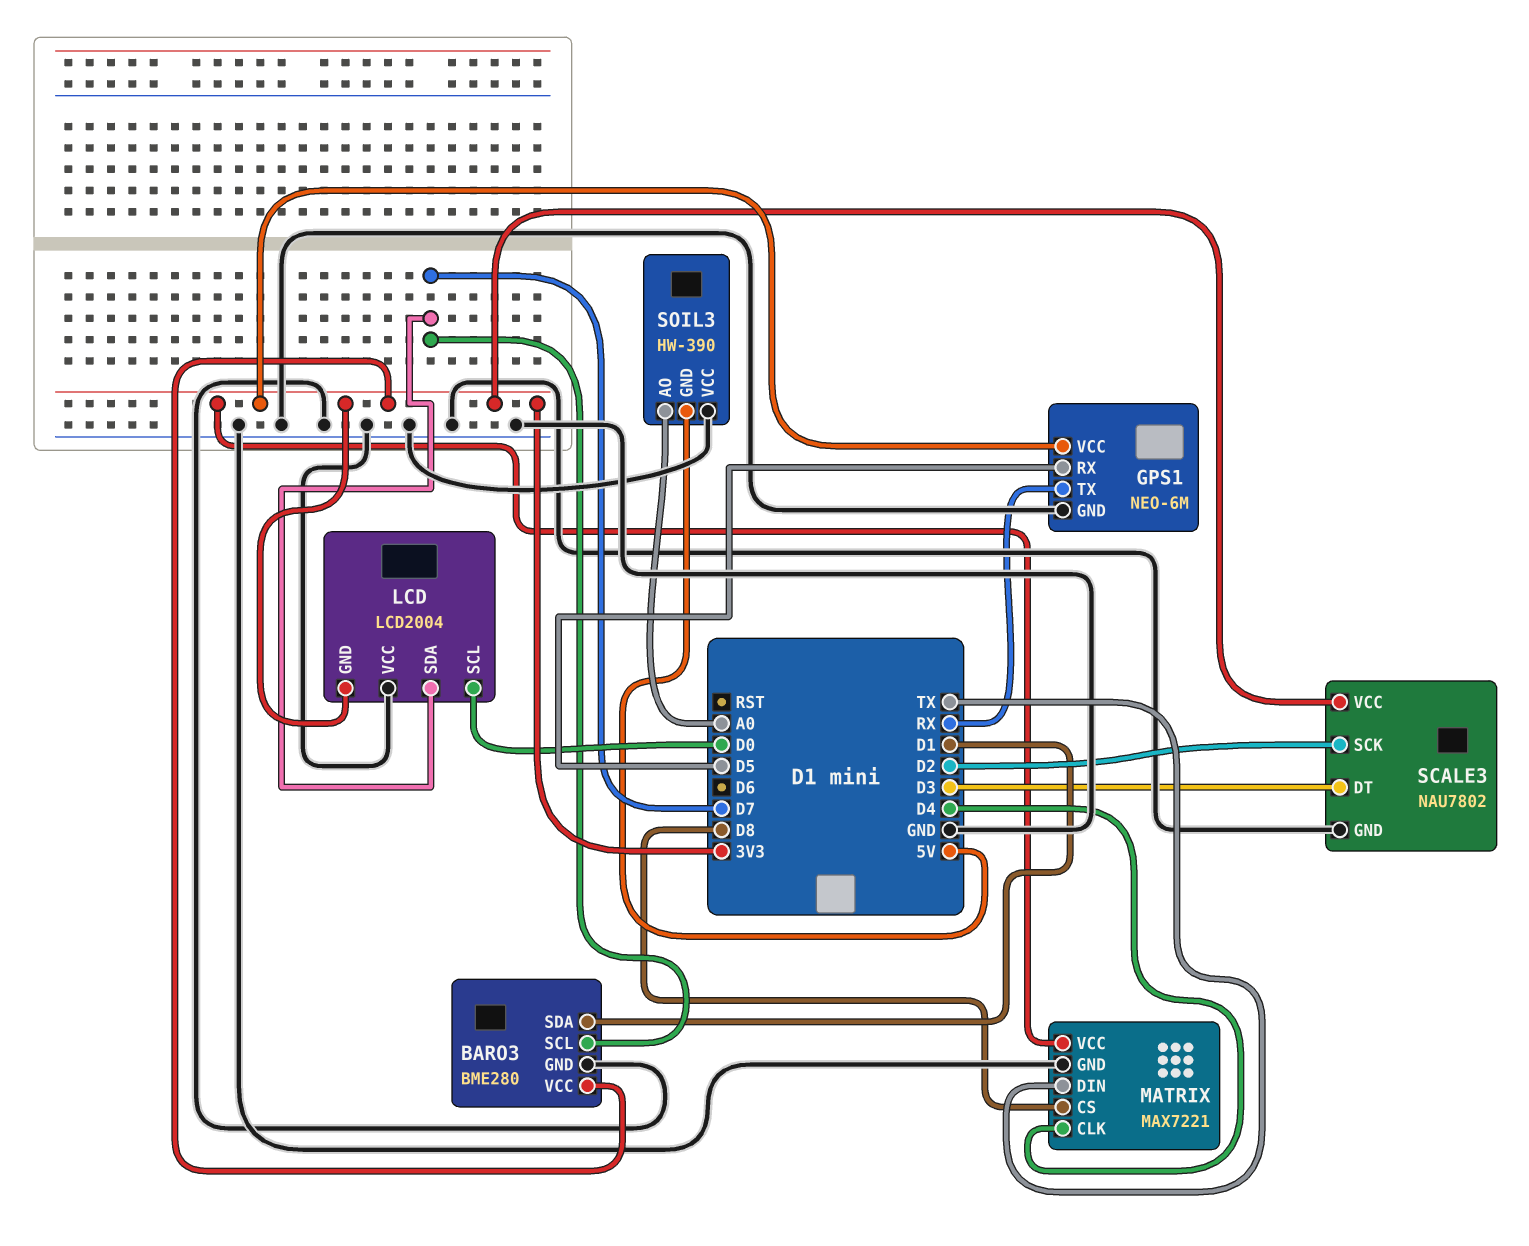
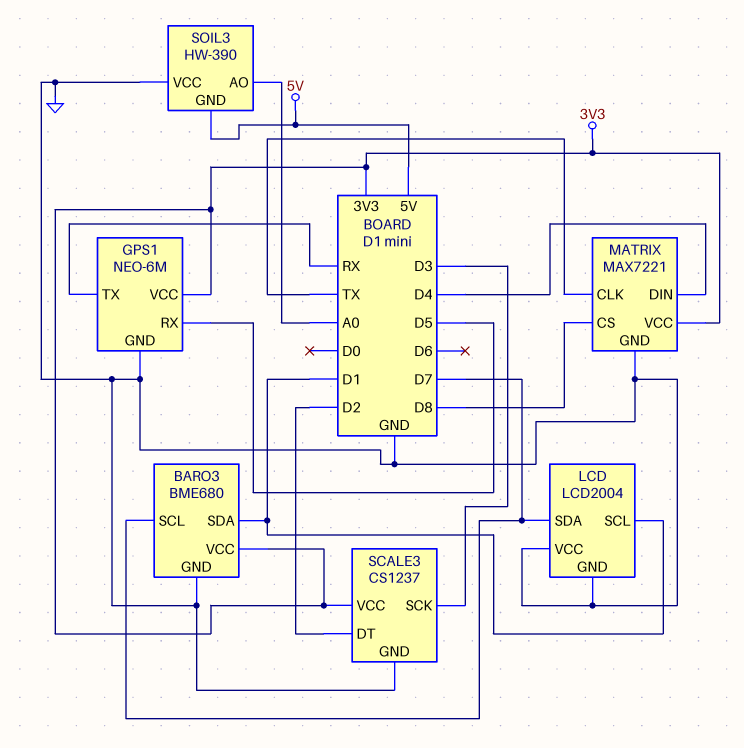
BARO3: BME280 -> BME680
LCD pin GND: 3V3 -> GND
LCD pin SCL: D0 -> D1
MATRIX pin CLK: D4 -> TX
MATRIX pin DIN: TX -> D4
SCALE3: NAU7802 -> CS1237
SCALE3 pin DT: D3 -> D2
SCALE3 pin SCK: D2 -> D3

